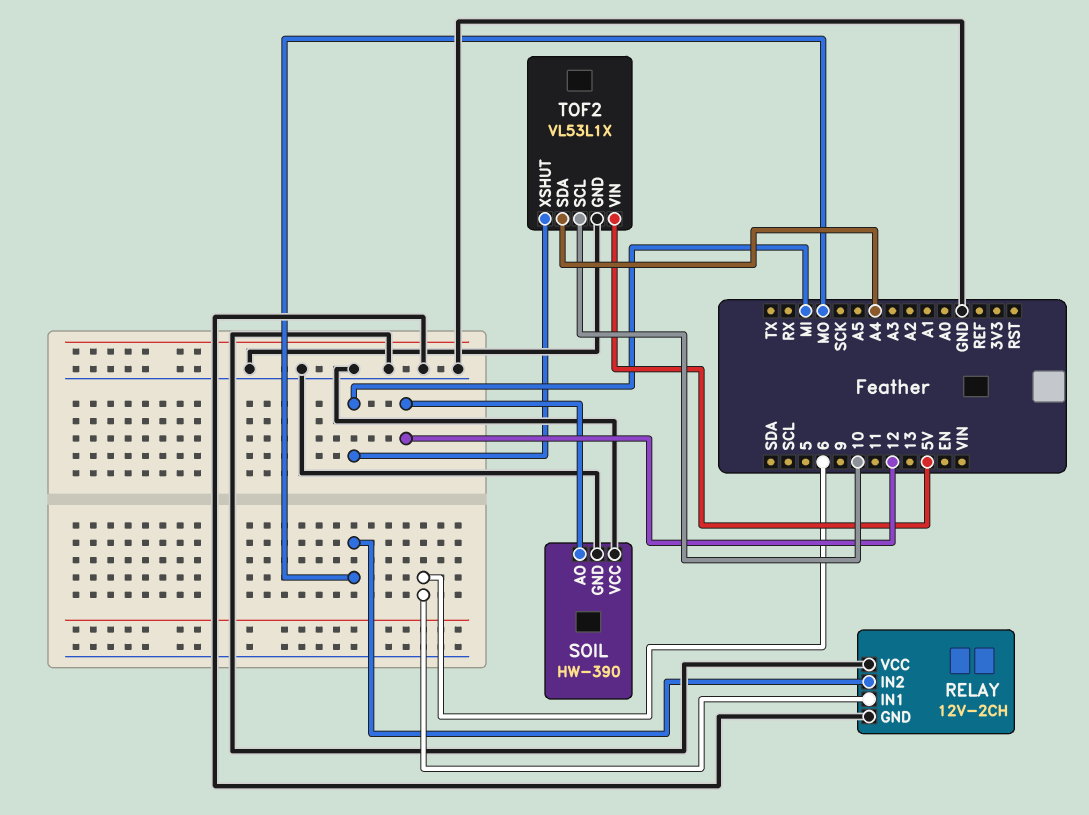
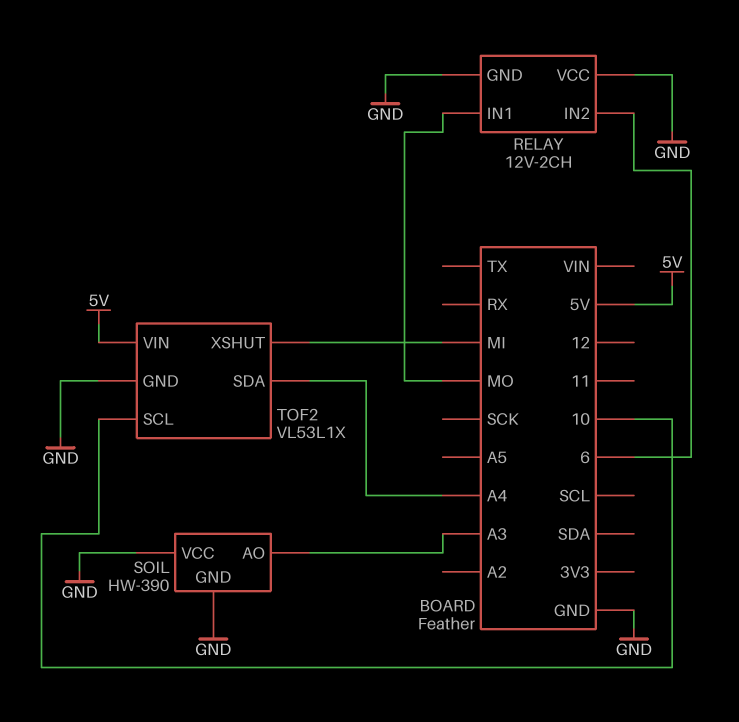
RELAY pin IN1: 6 -> MO
RELAY pin IN2: MO -> 6
SOIL pin AO: 12 -> A3

